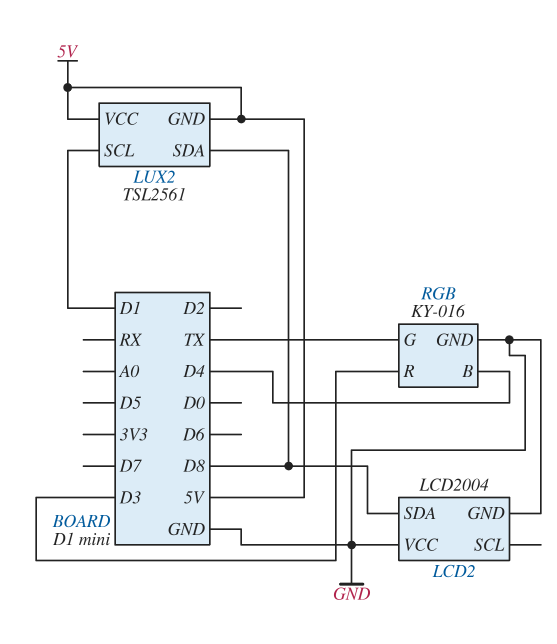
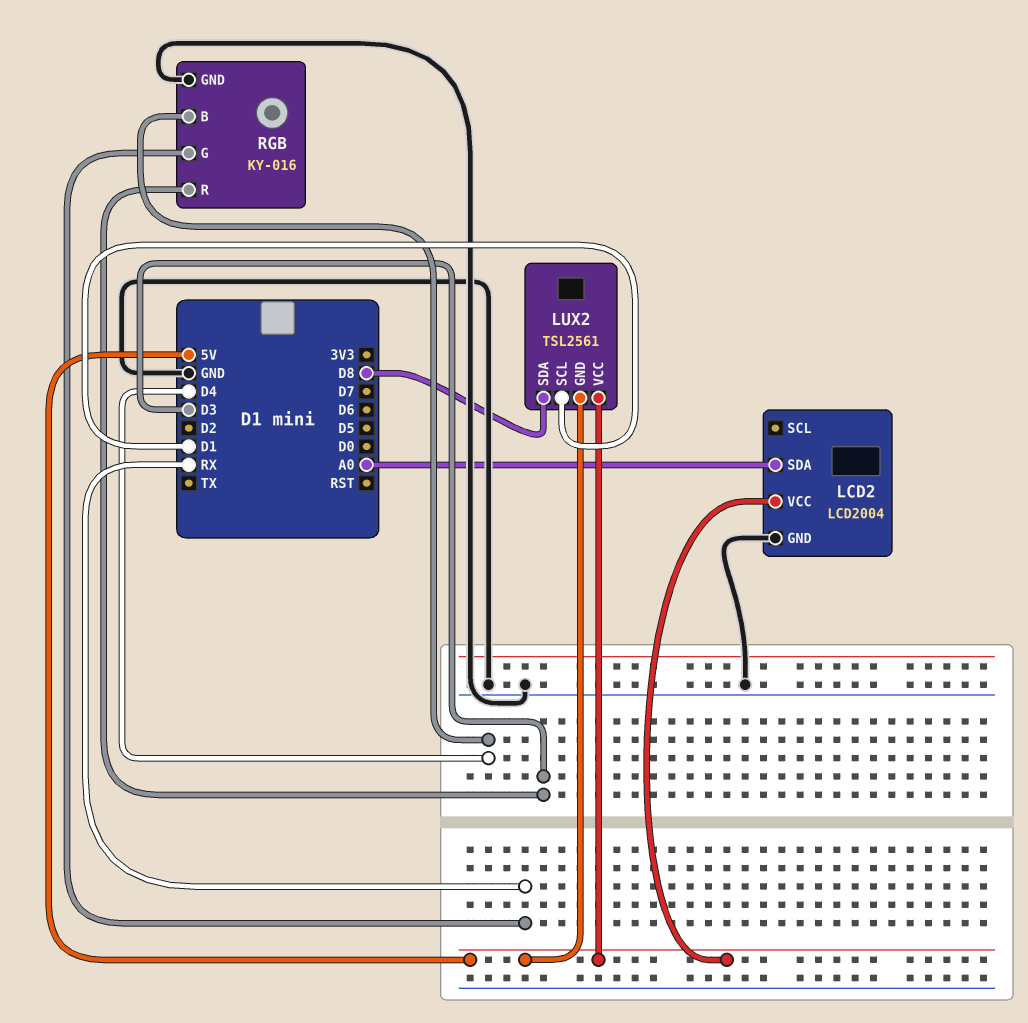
LCD2 pin SDA: D8 -> A0
LCD2 pin VCC: GND -> 5V
RGB pin G: TX -> RX

